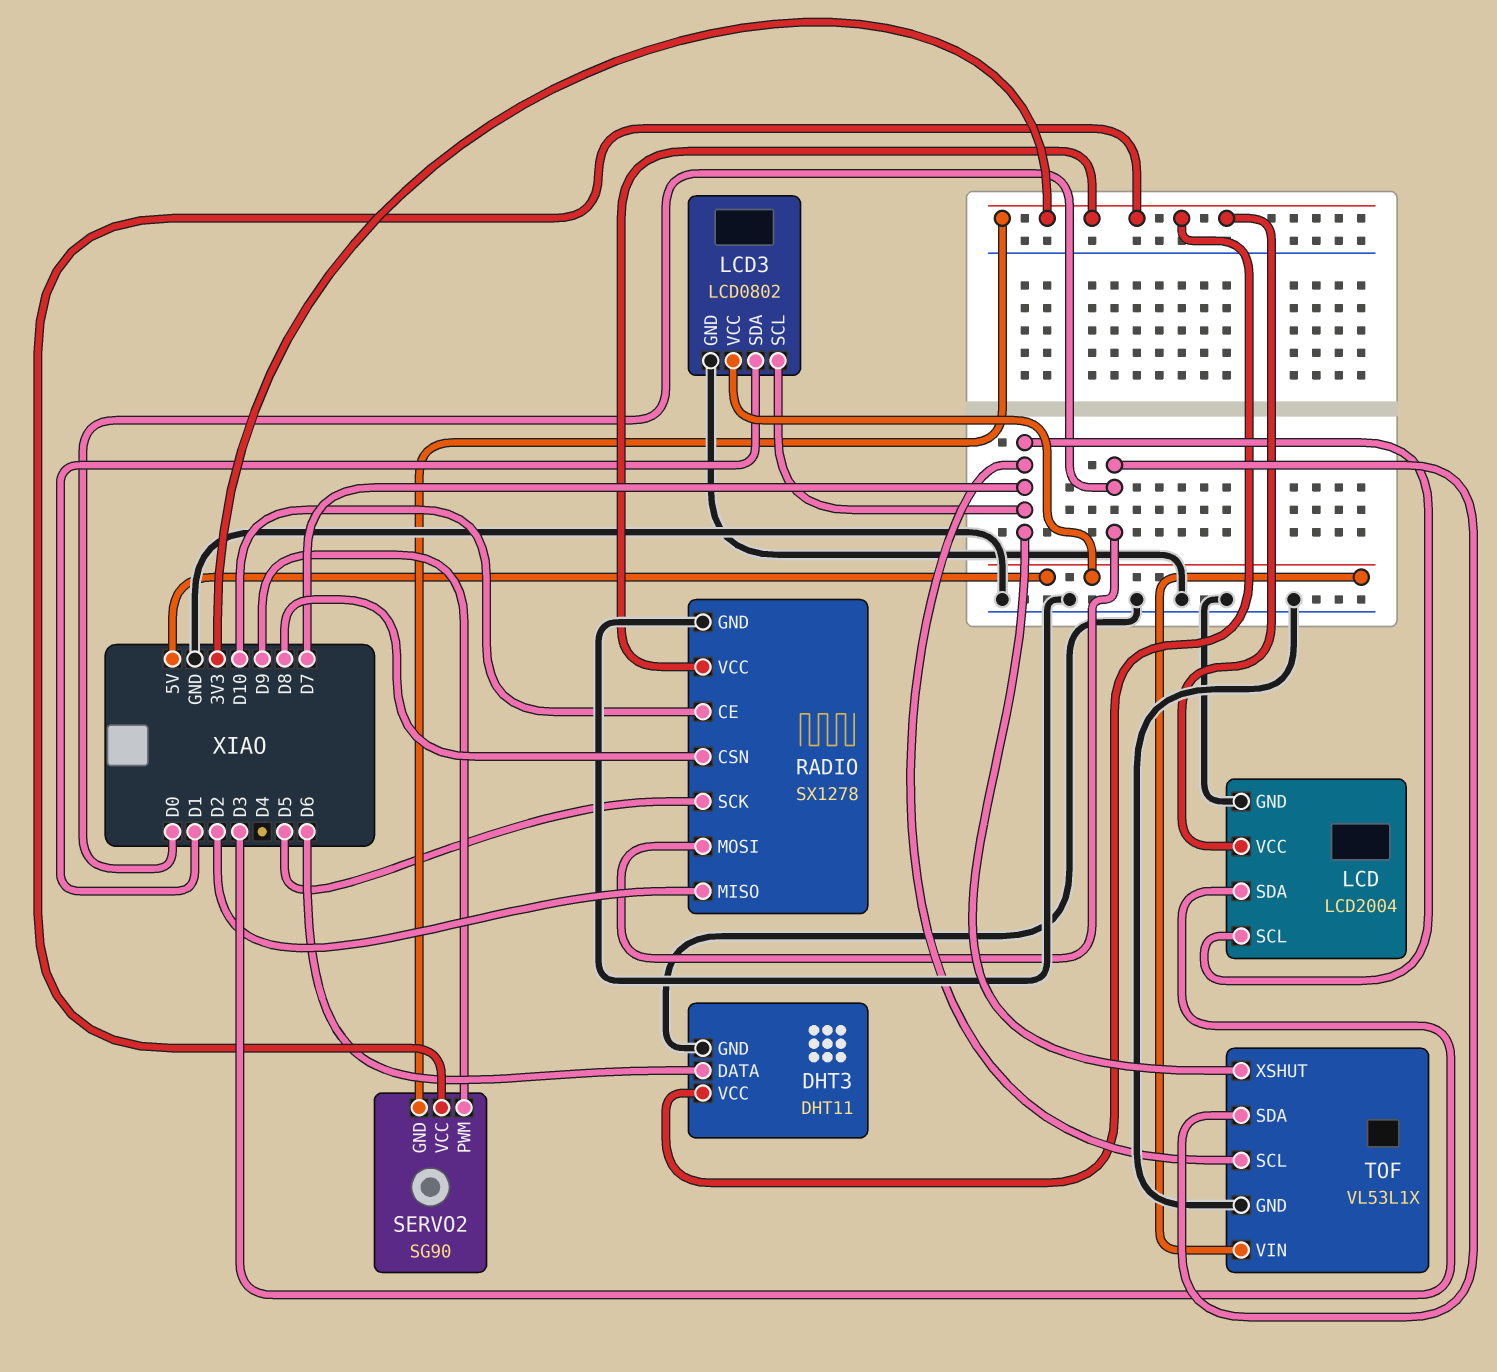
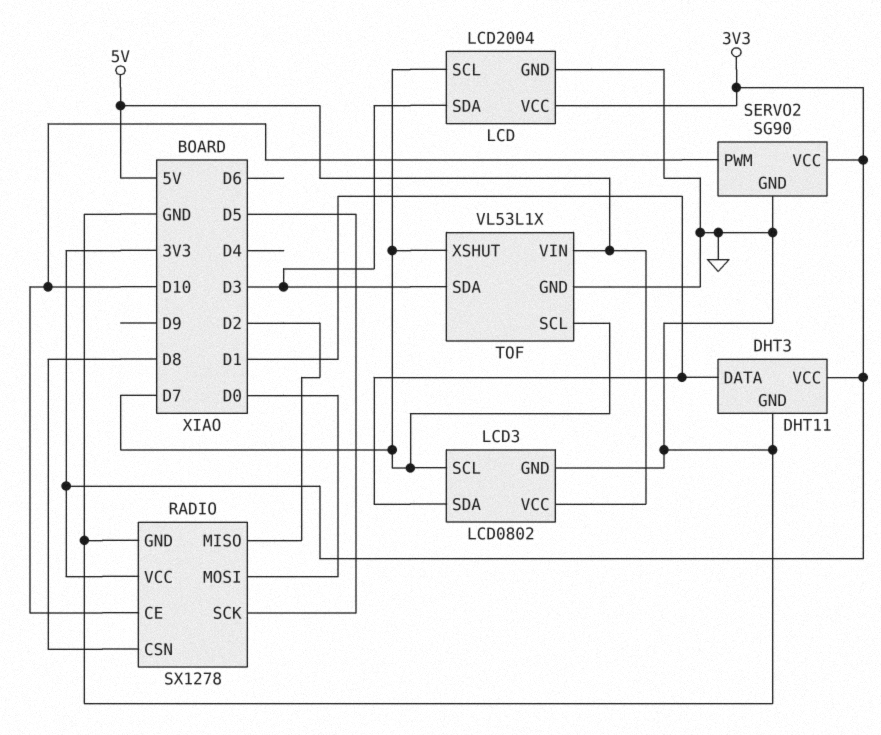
DHT3 pin DATA: D6 -> D1
SERVO2 pin GND: 3V3 -> GND
SERVO2 pin PWM: D9 -> D10
TOF pin SDA: D0 -> D3

